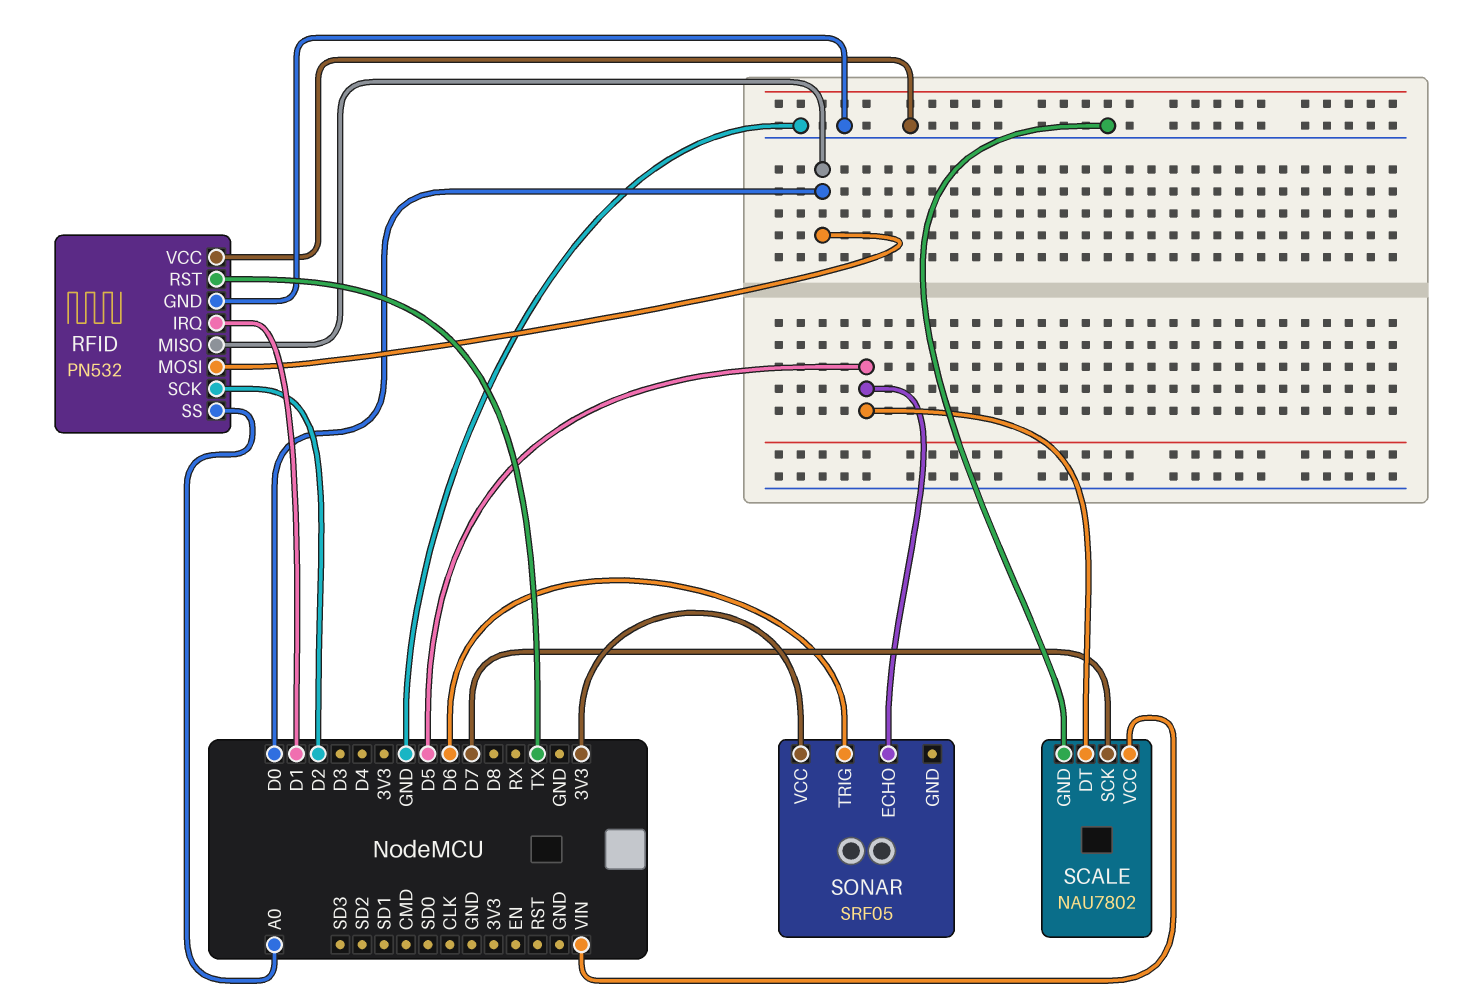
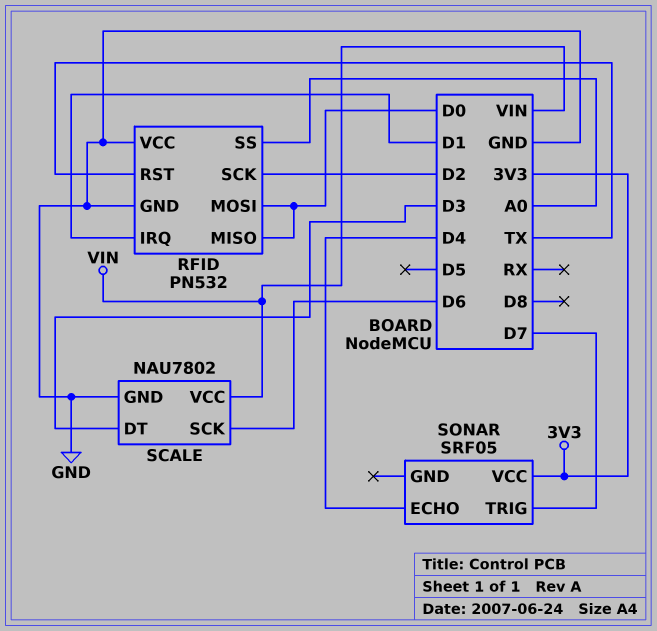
SCALE pin DT: D5 -> D3
SCALE pin SCK: D7 -> D6
SONAR pin ECHO: D5 -> D4
SONAR pin TRIG: D6 -> D7

